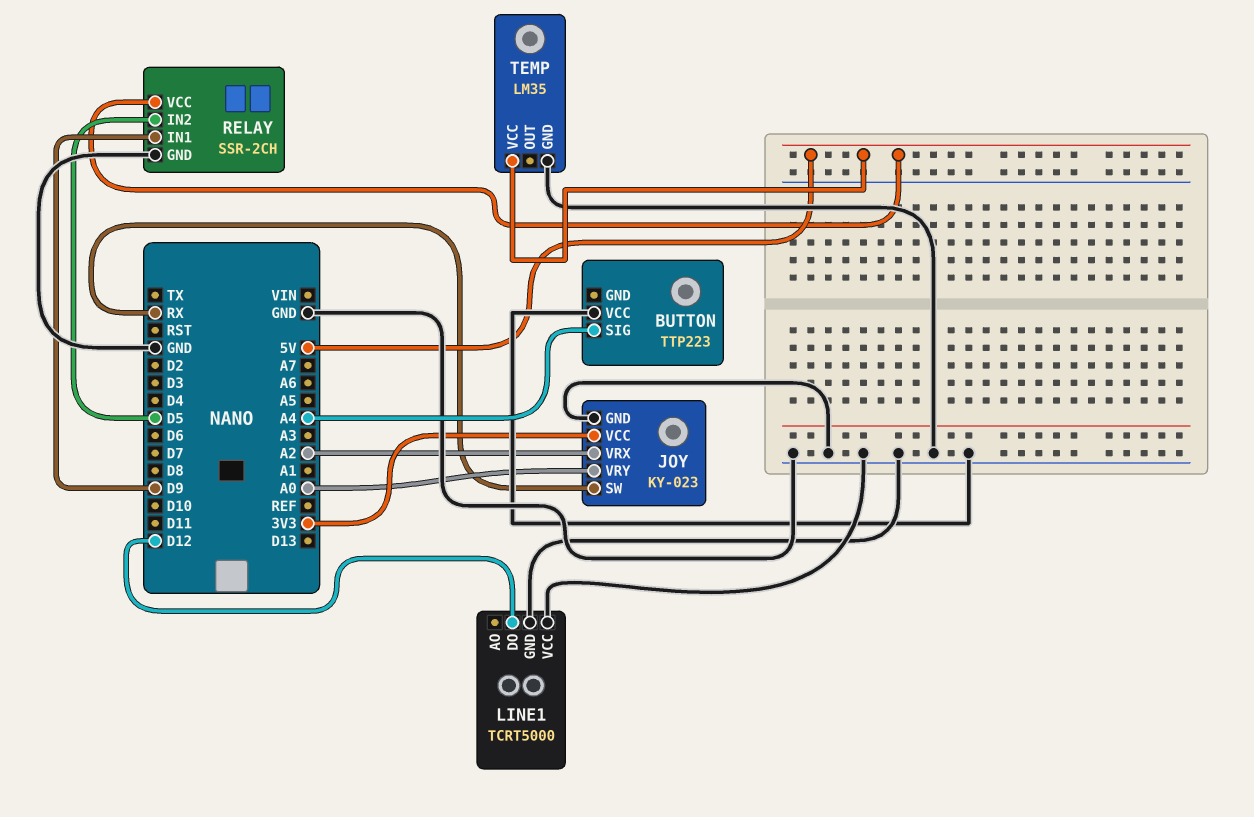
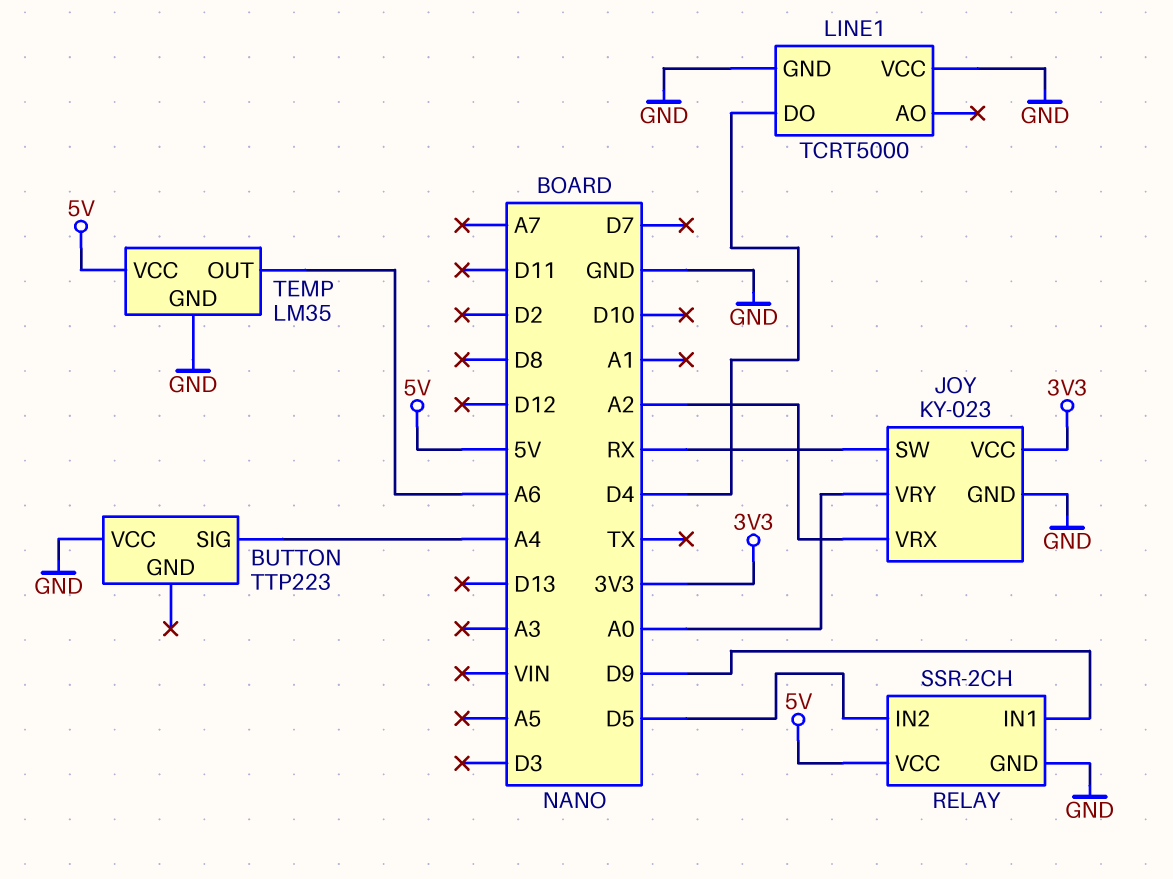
LINE1 pin DO: D12 -> D4
TEMP pin OUT: none -> A6

